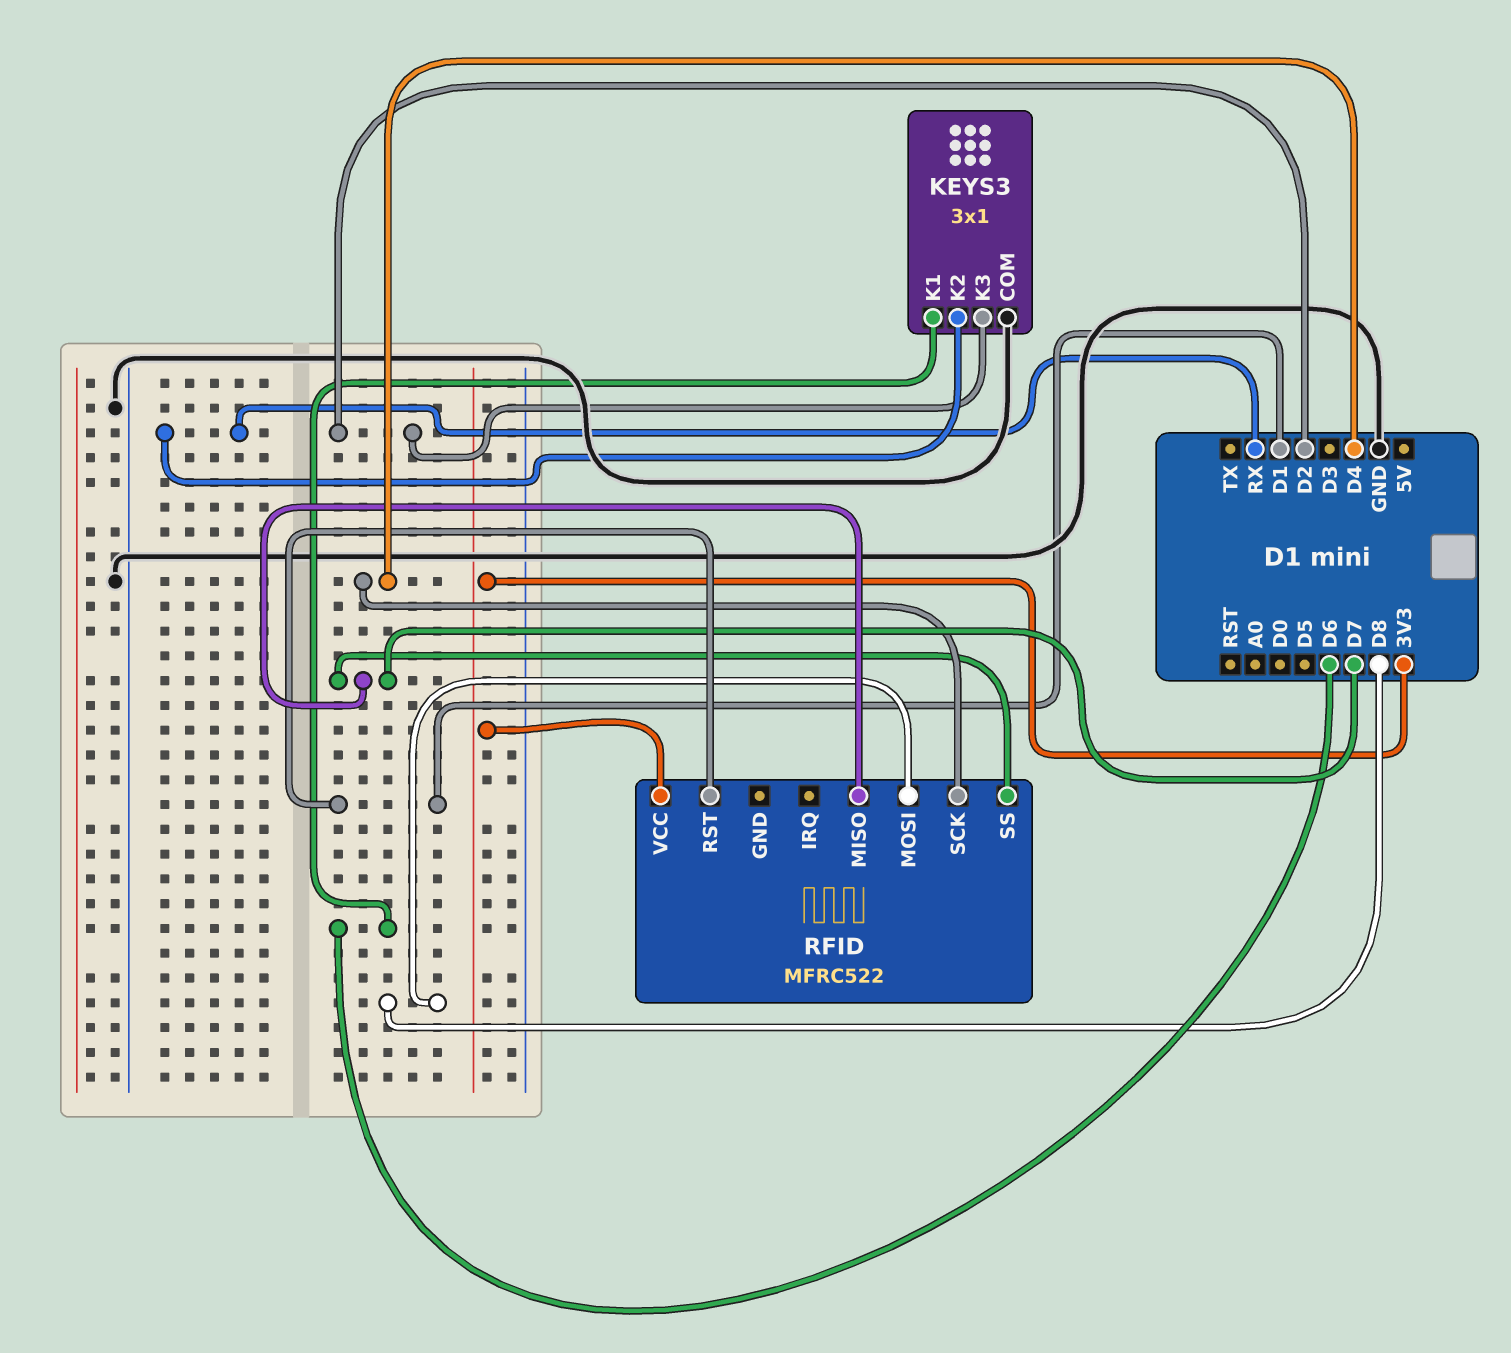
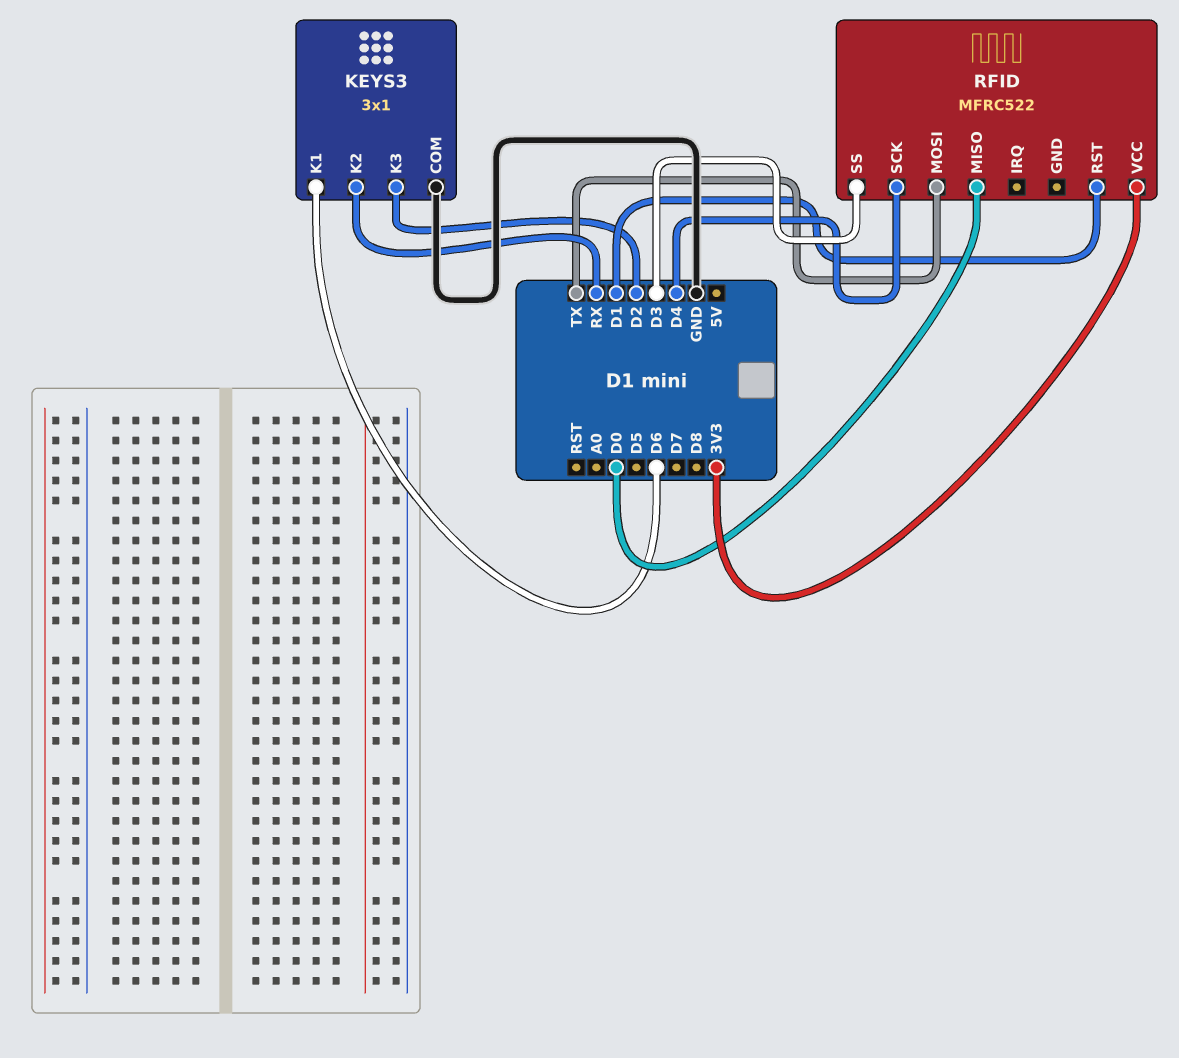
RFID pin MISO: D7 -> D0
RFID pin MOSI: D8 -> TX
RFID pin SS: D7 -> D3

